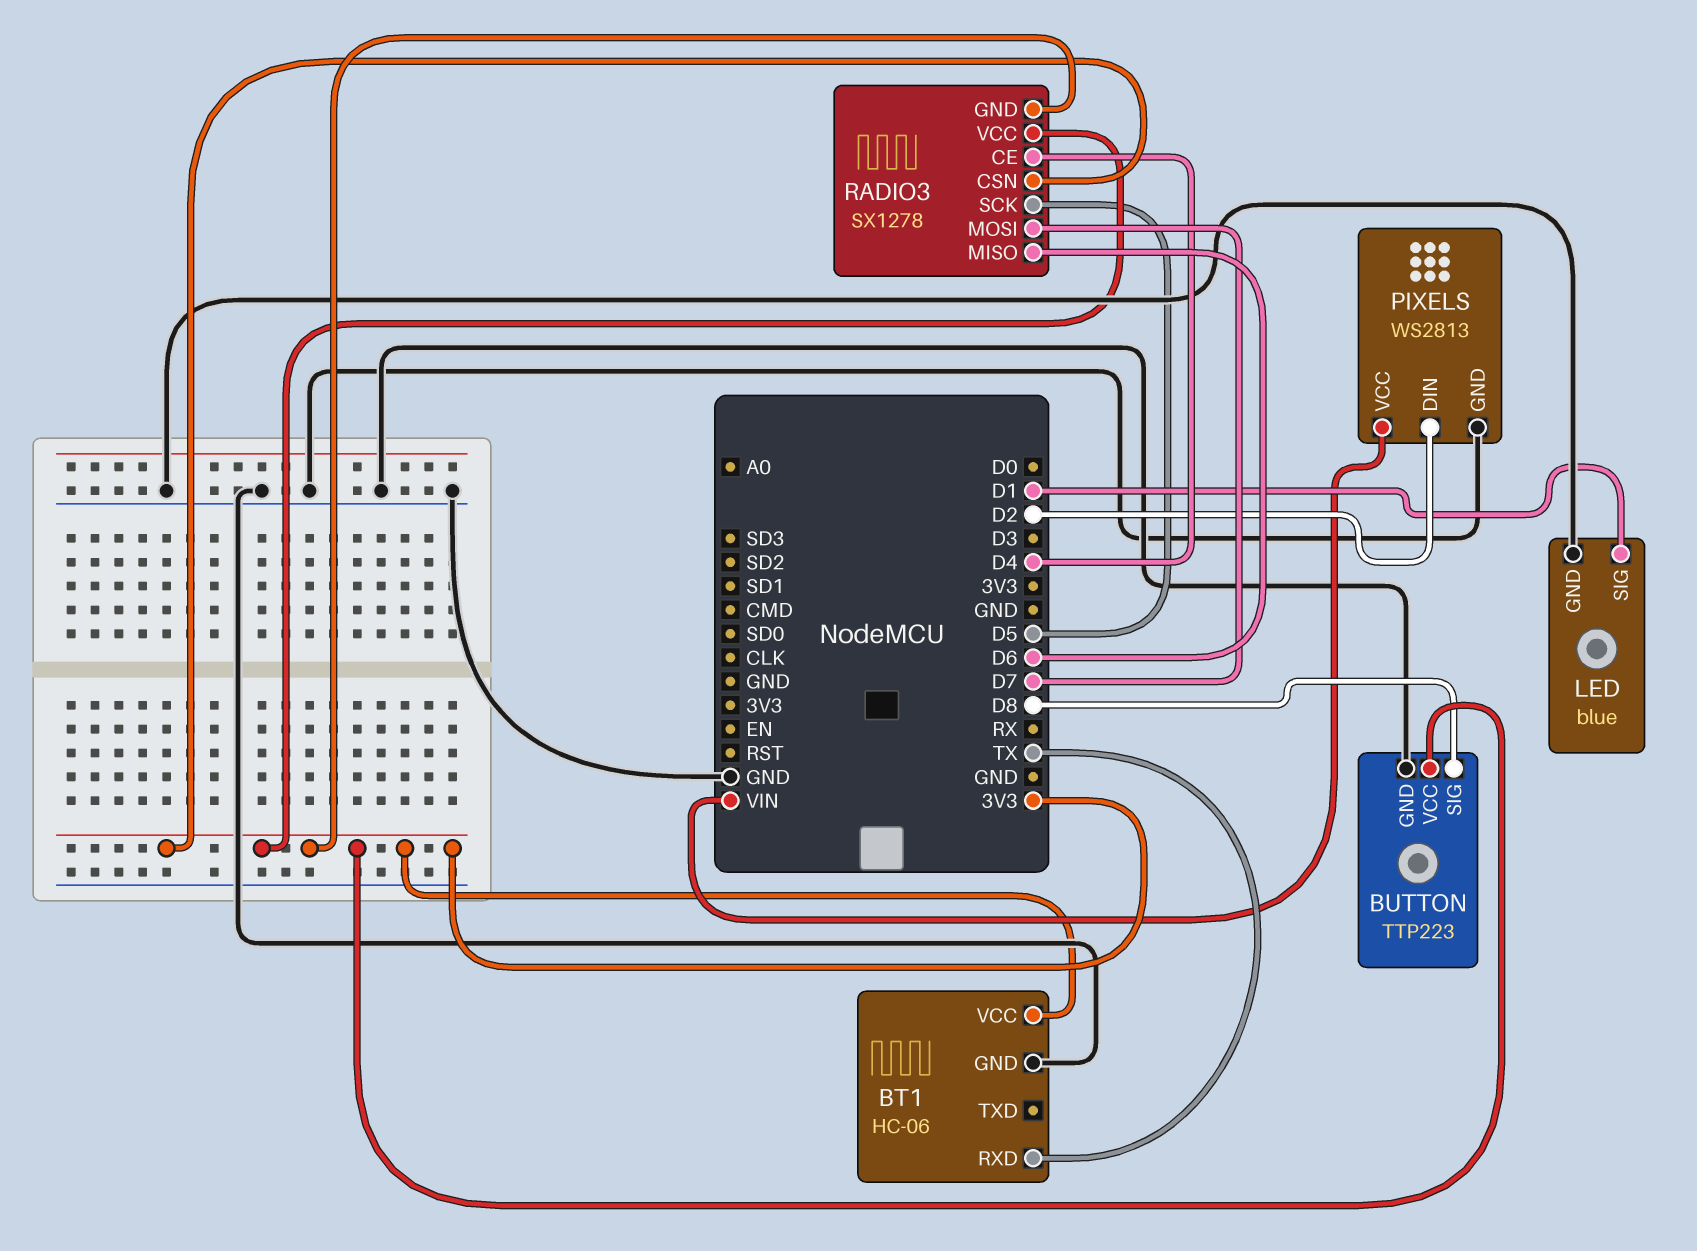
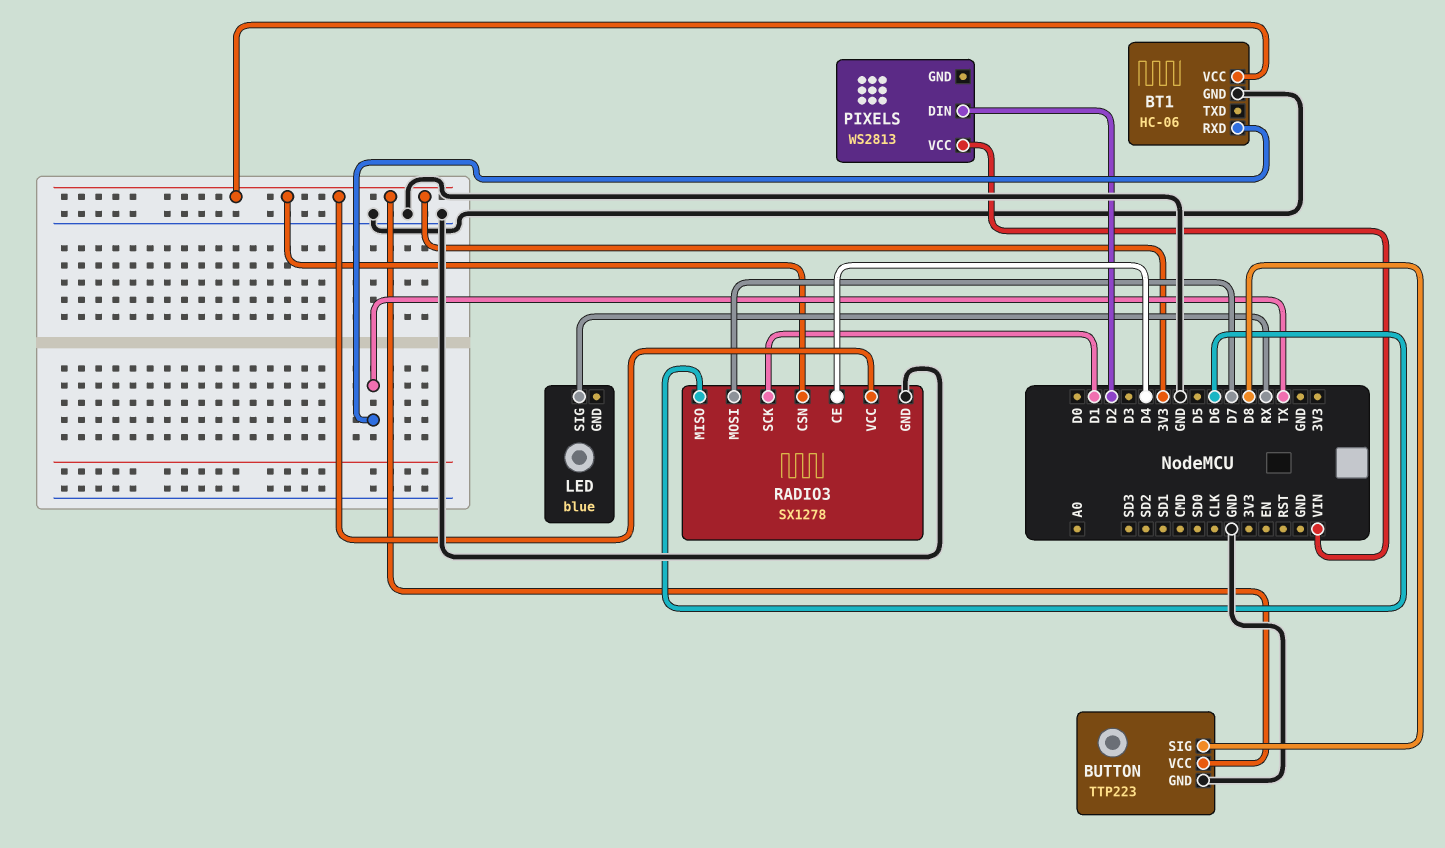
LED pin GND: GND -> none
LED pin SIG: D1 -> RX
PIXELS pin GND: GND -> none
RADIO3 pin GND: 3V3 -> GND
RADIO3 pin SCK: D5 -> D1

